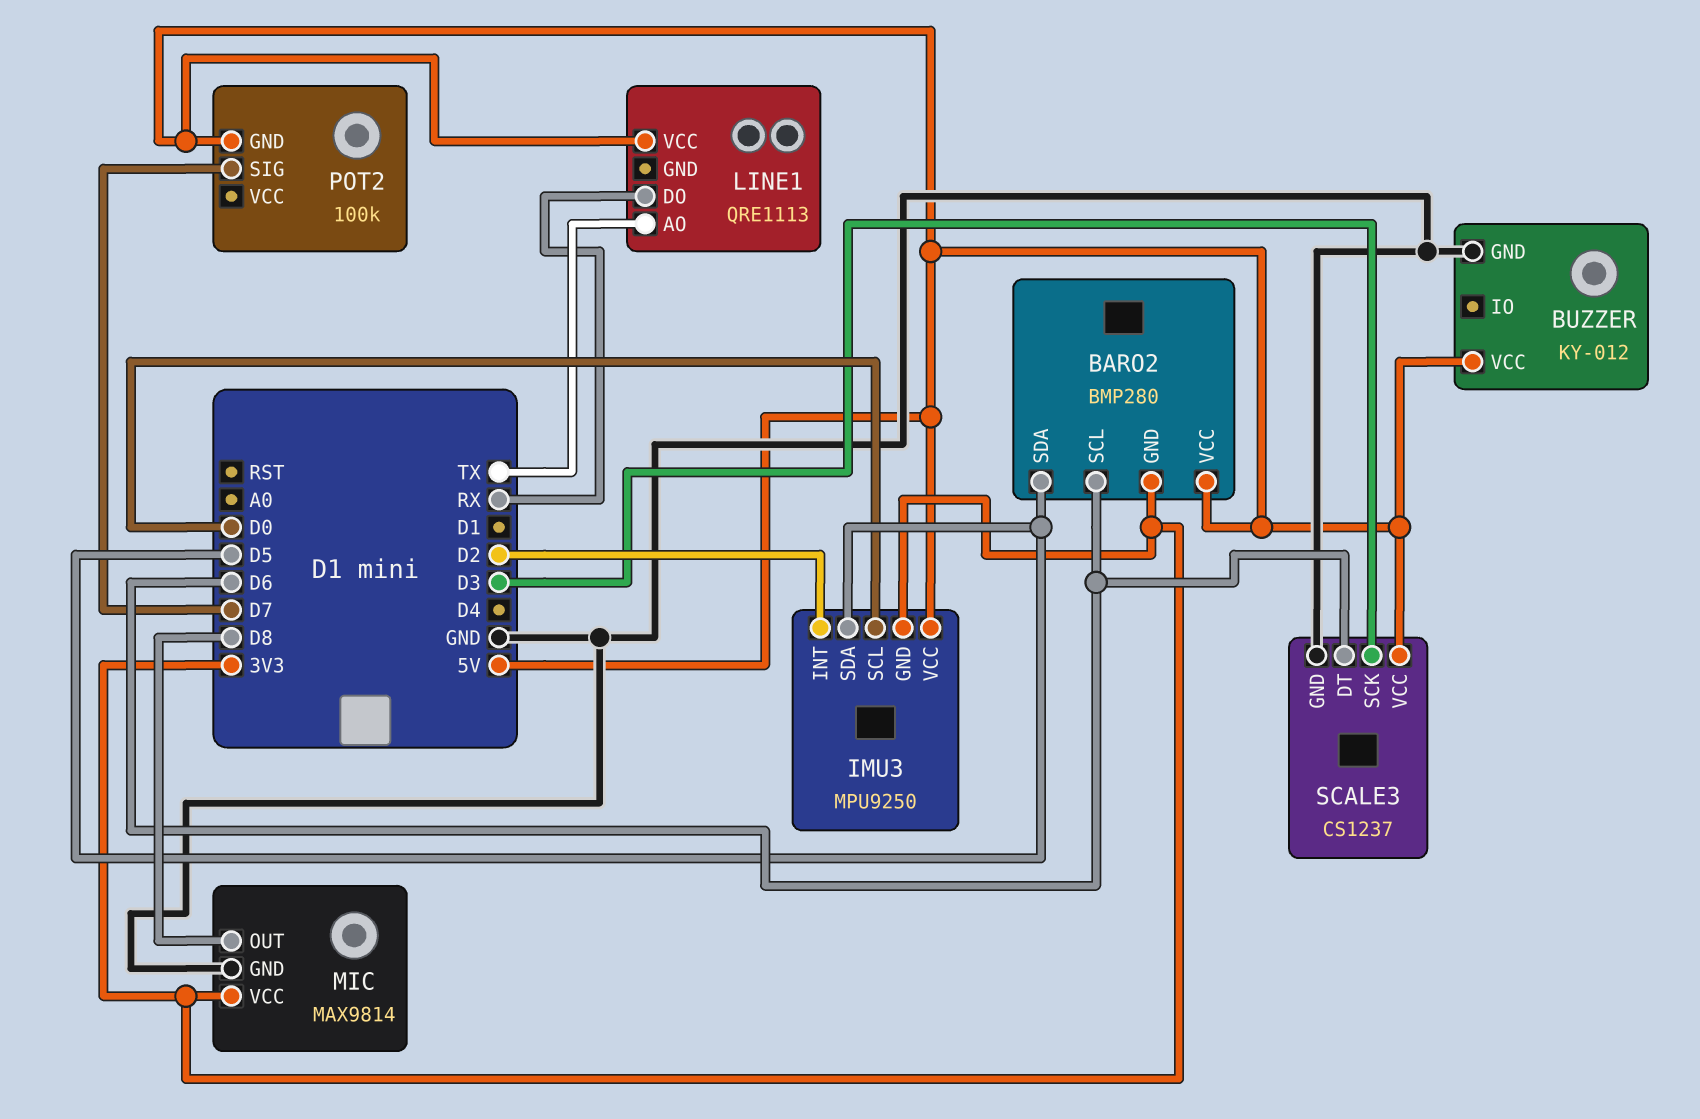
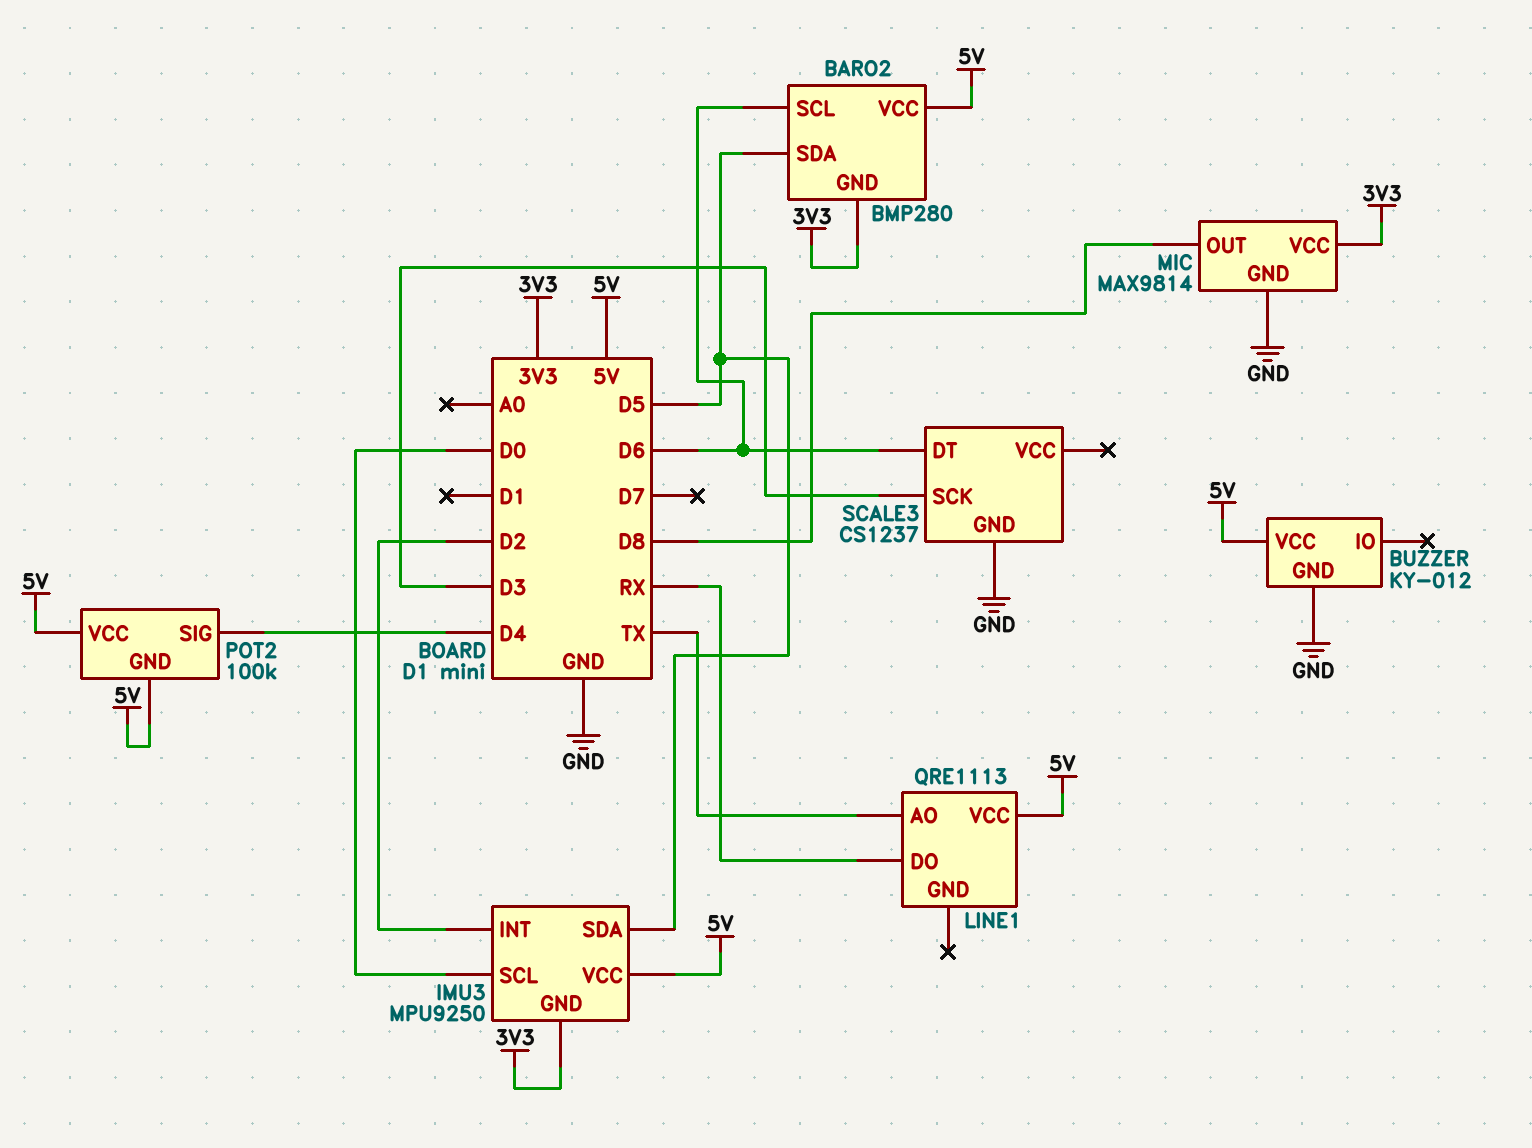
POT2 pin SIG: D7 -> D4
POT2 pin VCC: none -> 5V
SCALE3 pin VCC: 5V -> none

